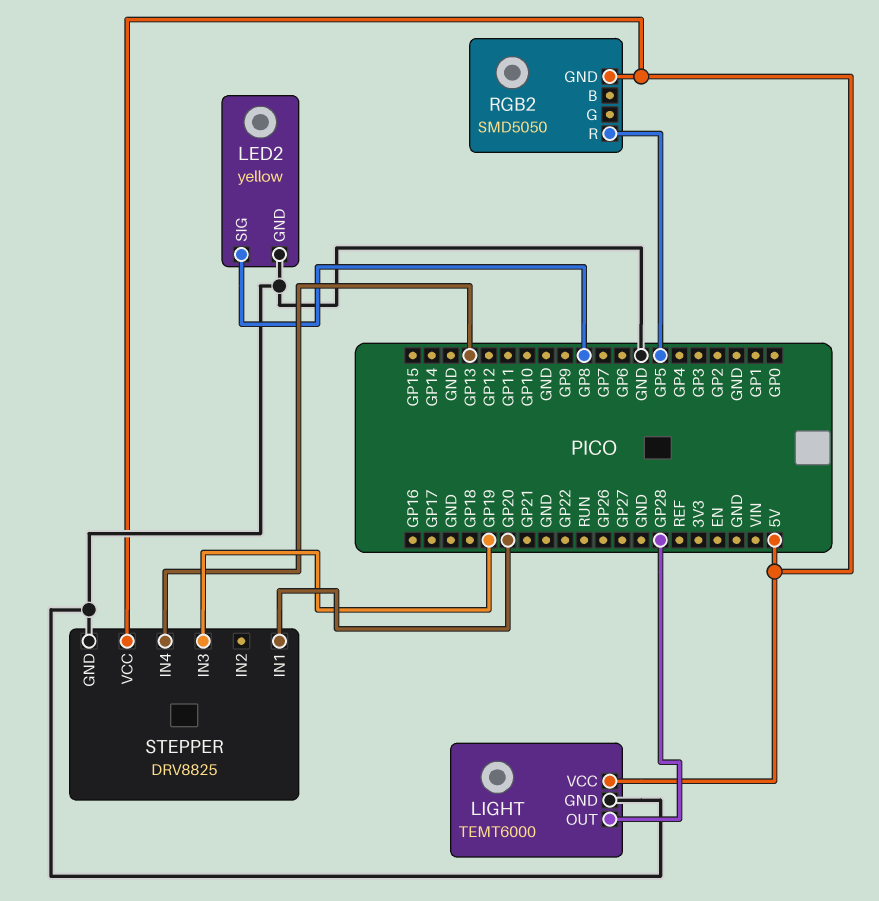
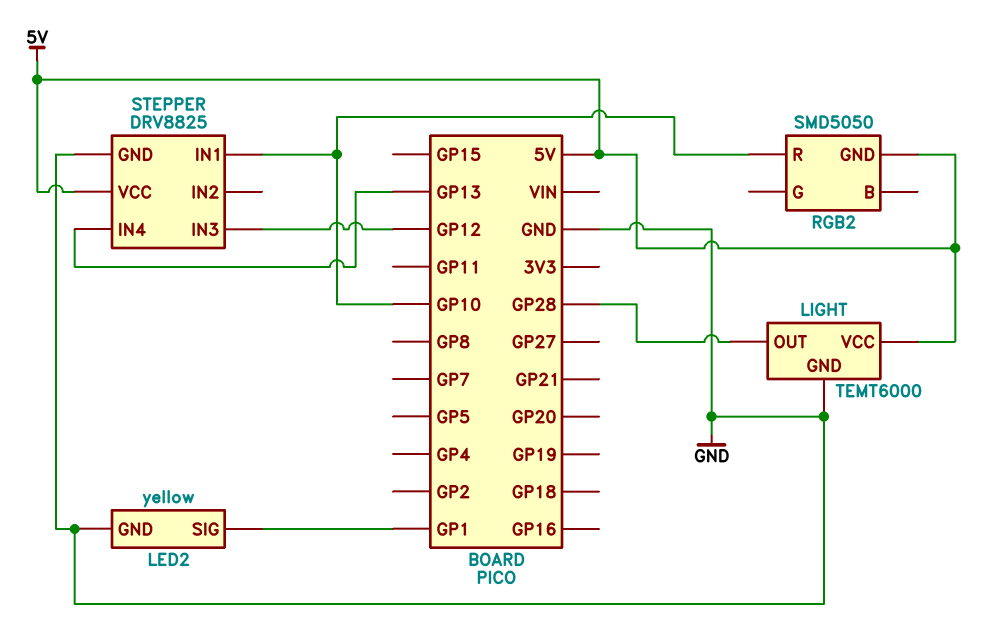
LED2 pin SIG: GP8 -> GP1
RGB2 pin R: GP5 -> GP10
STEPPER pin IN1: GP20 -> GP10
STEPPER pin IN3: GP19 -> GP12

